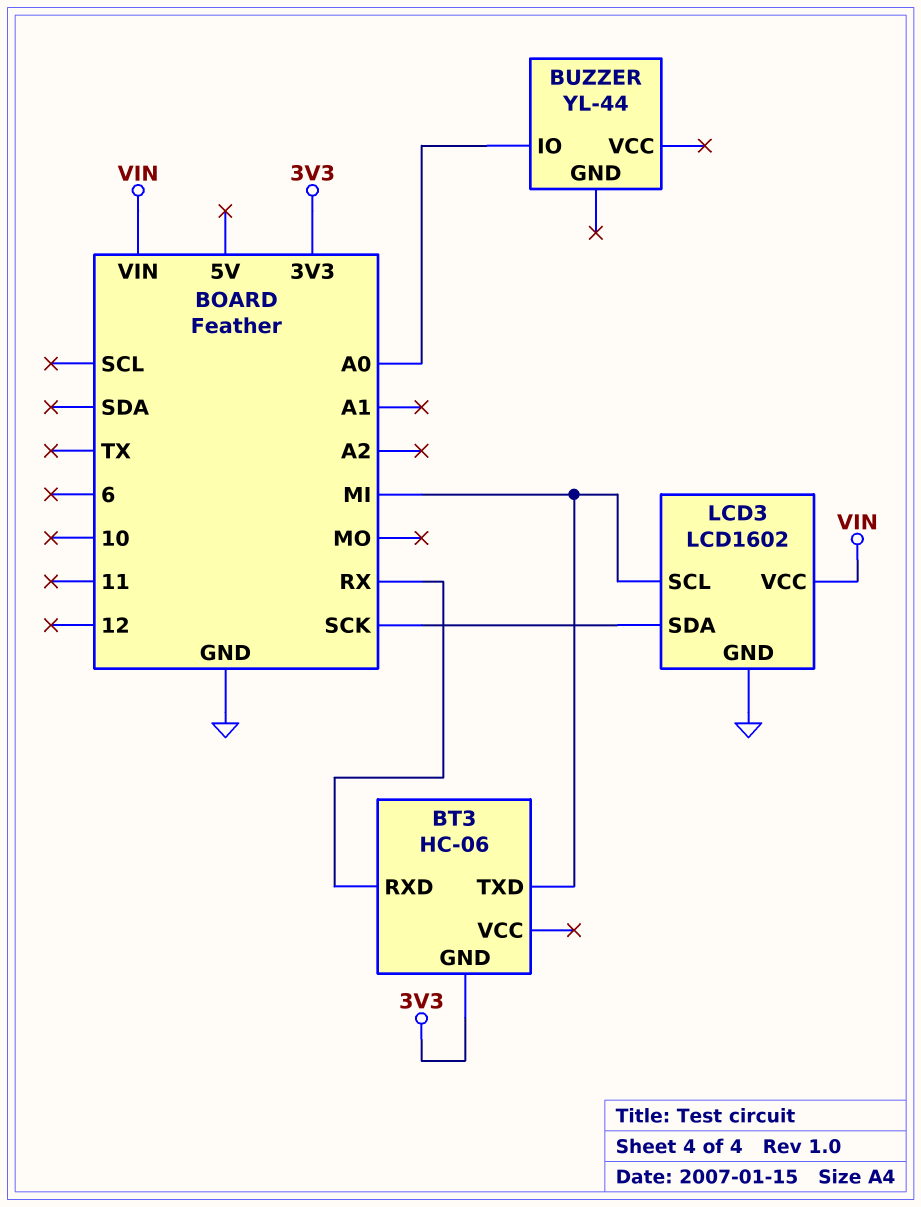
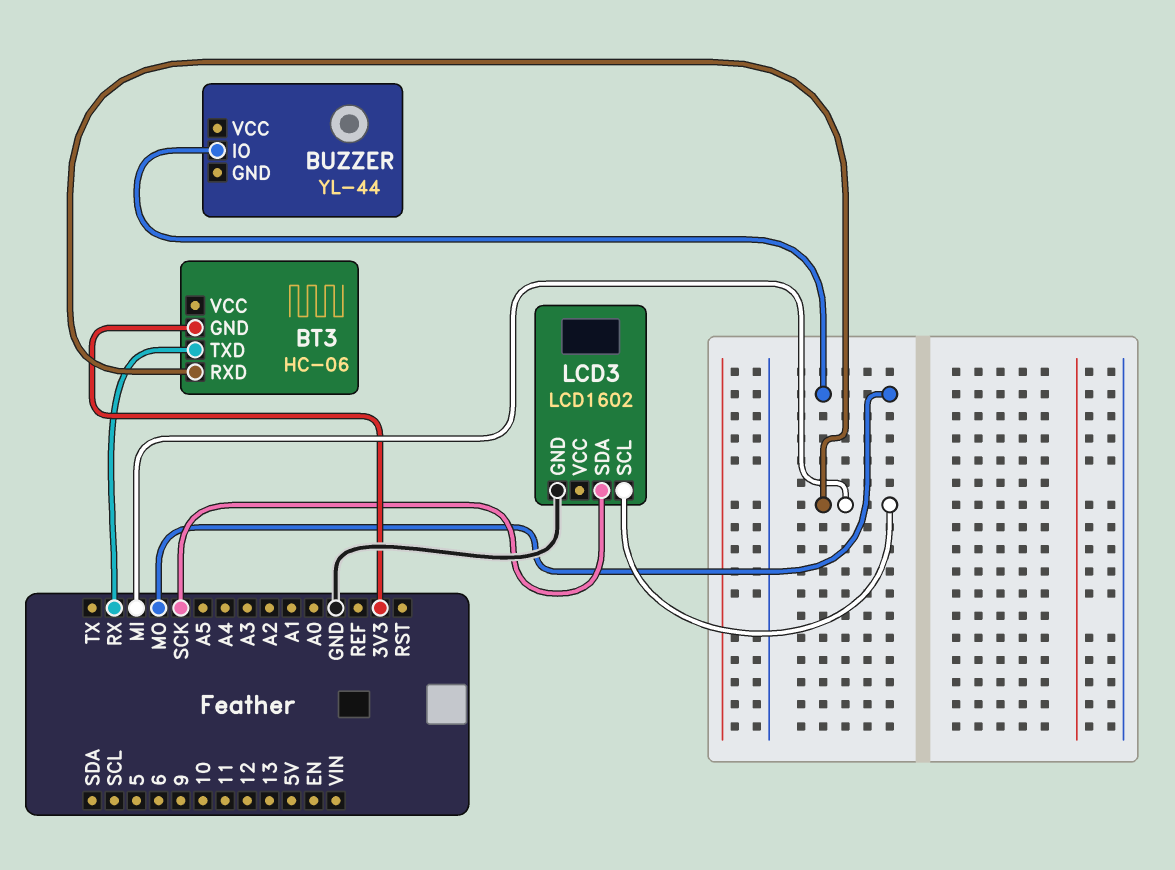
BT3 pin RXD: RX -> MI
BT3 pin TXD: MI -> RX
BUZZER pin IO: A0 -> MO
LCD3 pin VCC: VIN -> none

